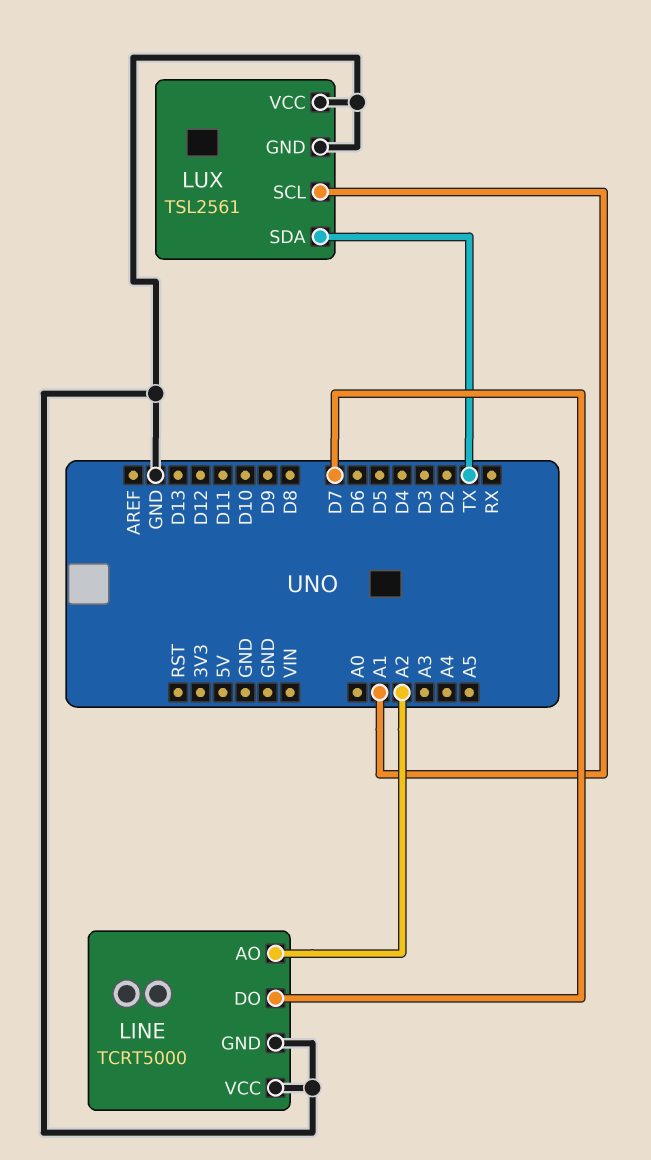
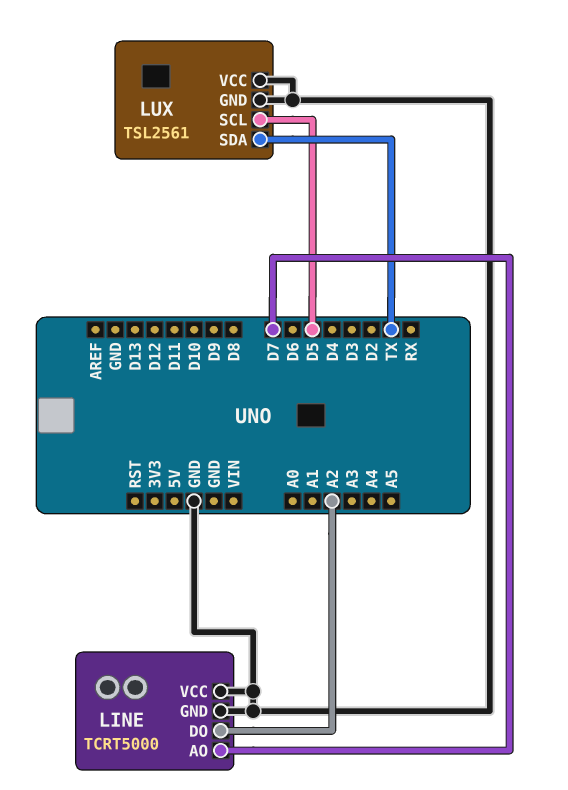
LINE pin AO: A2 -> D7
LINE pin DO: D7 -> A2
LUX pin SCL: A1 -> D5

